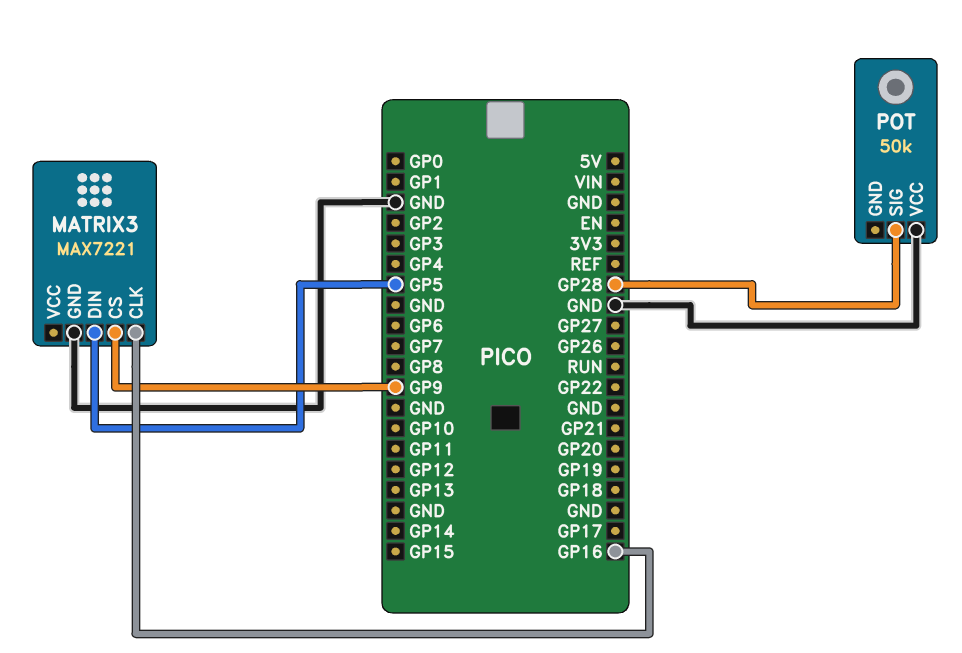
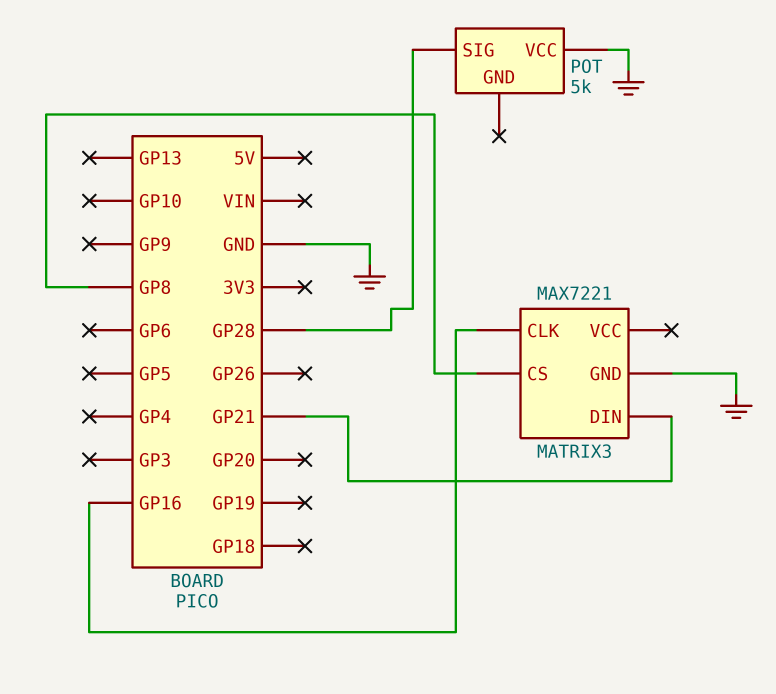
MATRIX3 pin CS: GP9 -> GP8
MATRIX3 pin DIN: GP5 -> GP21
POT: 50k -> 5k

